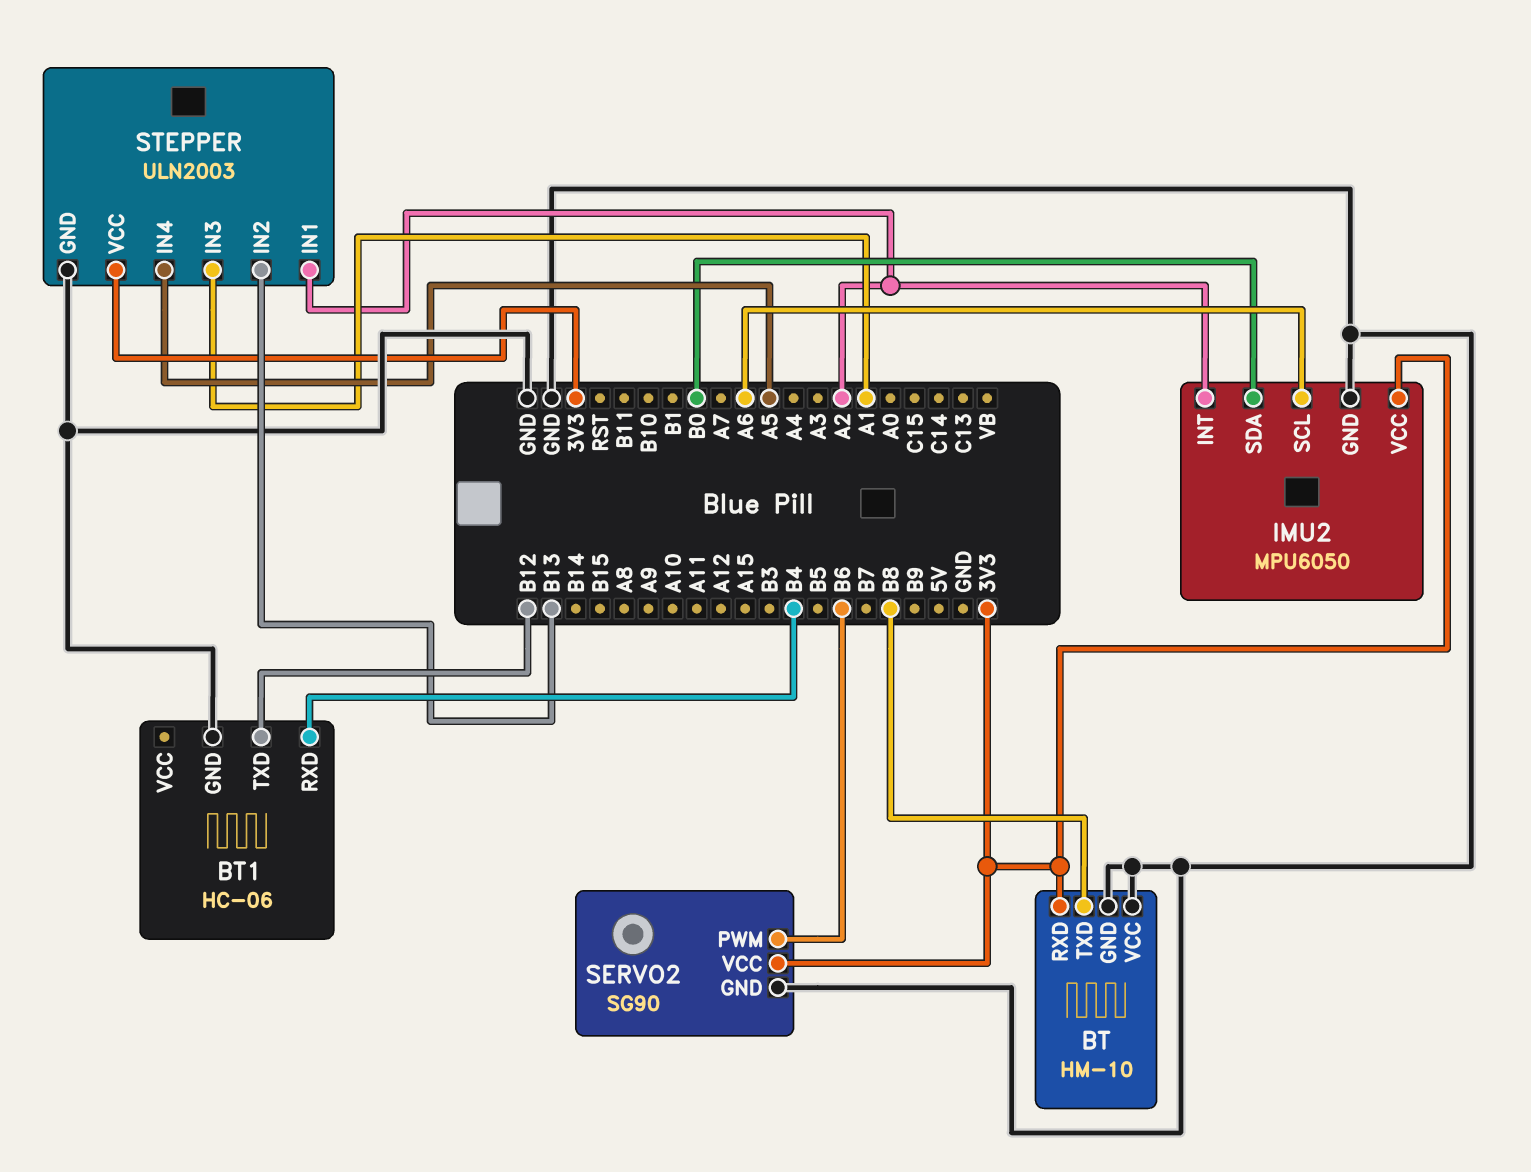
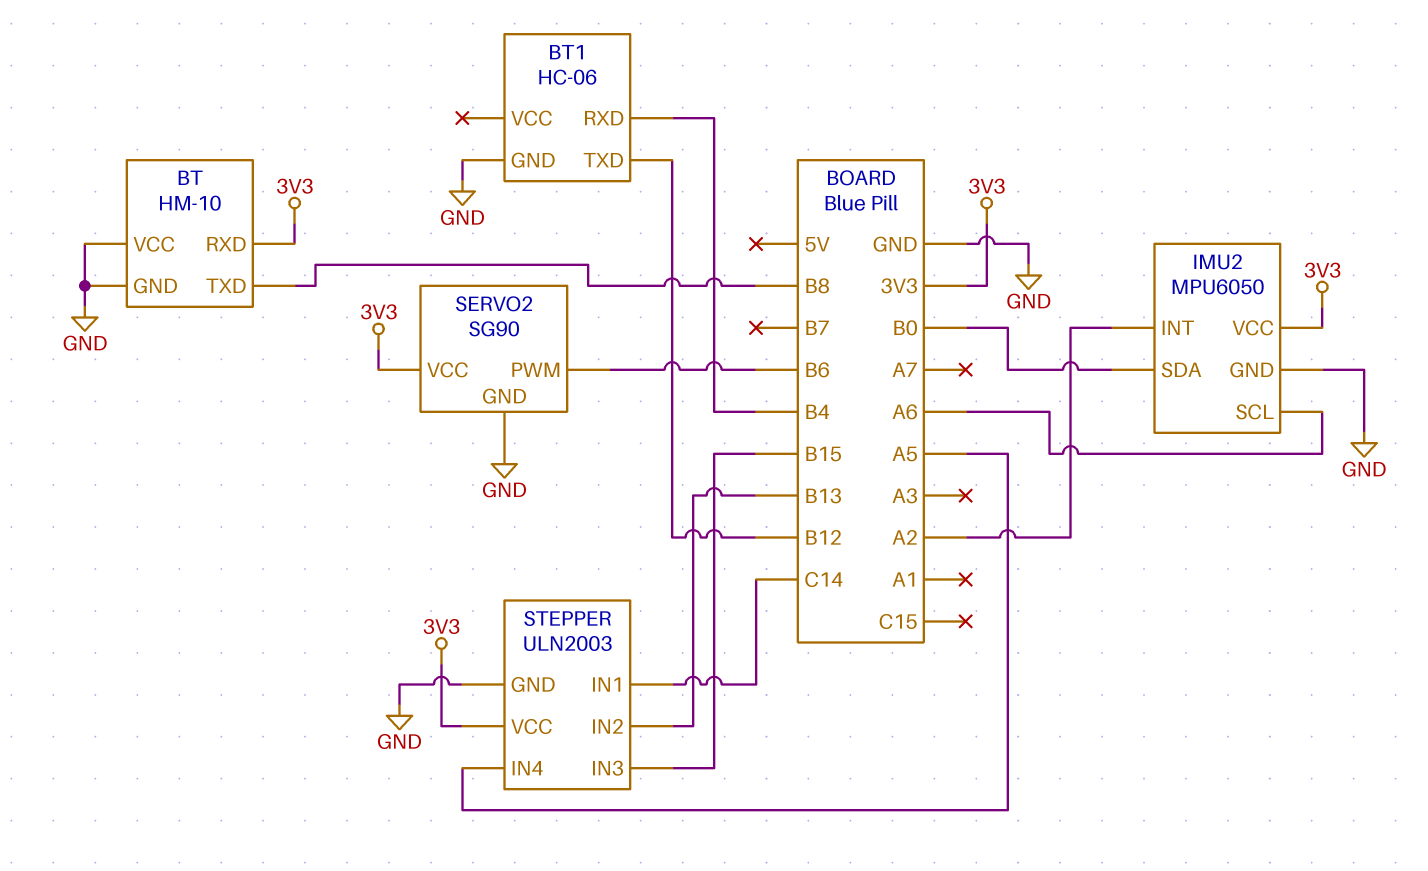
STEPPER pin IN1: A2 -> C14
STEPPER pin IN3: A1 -> B15

